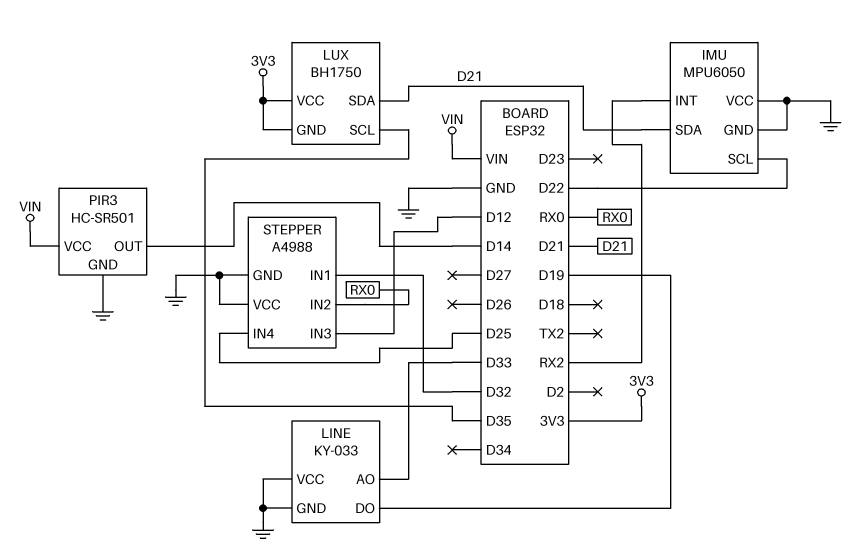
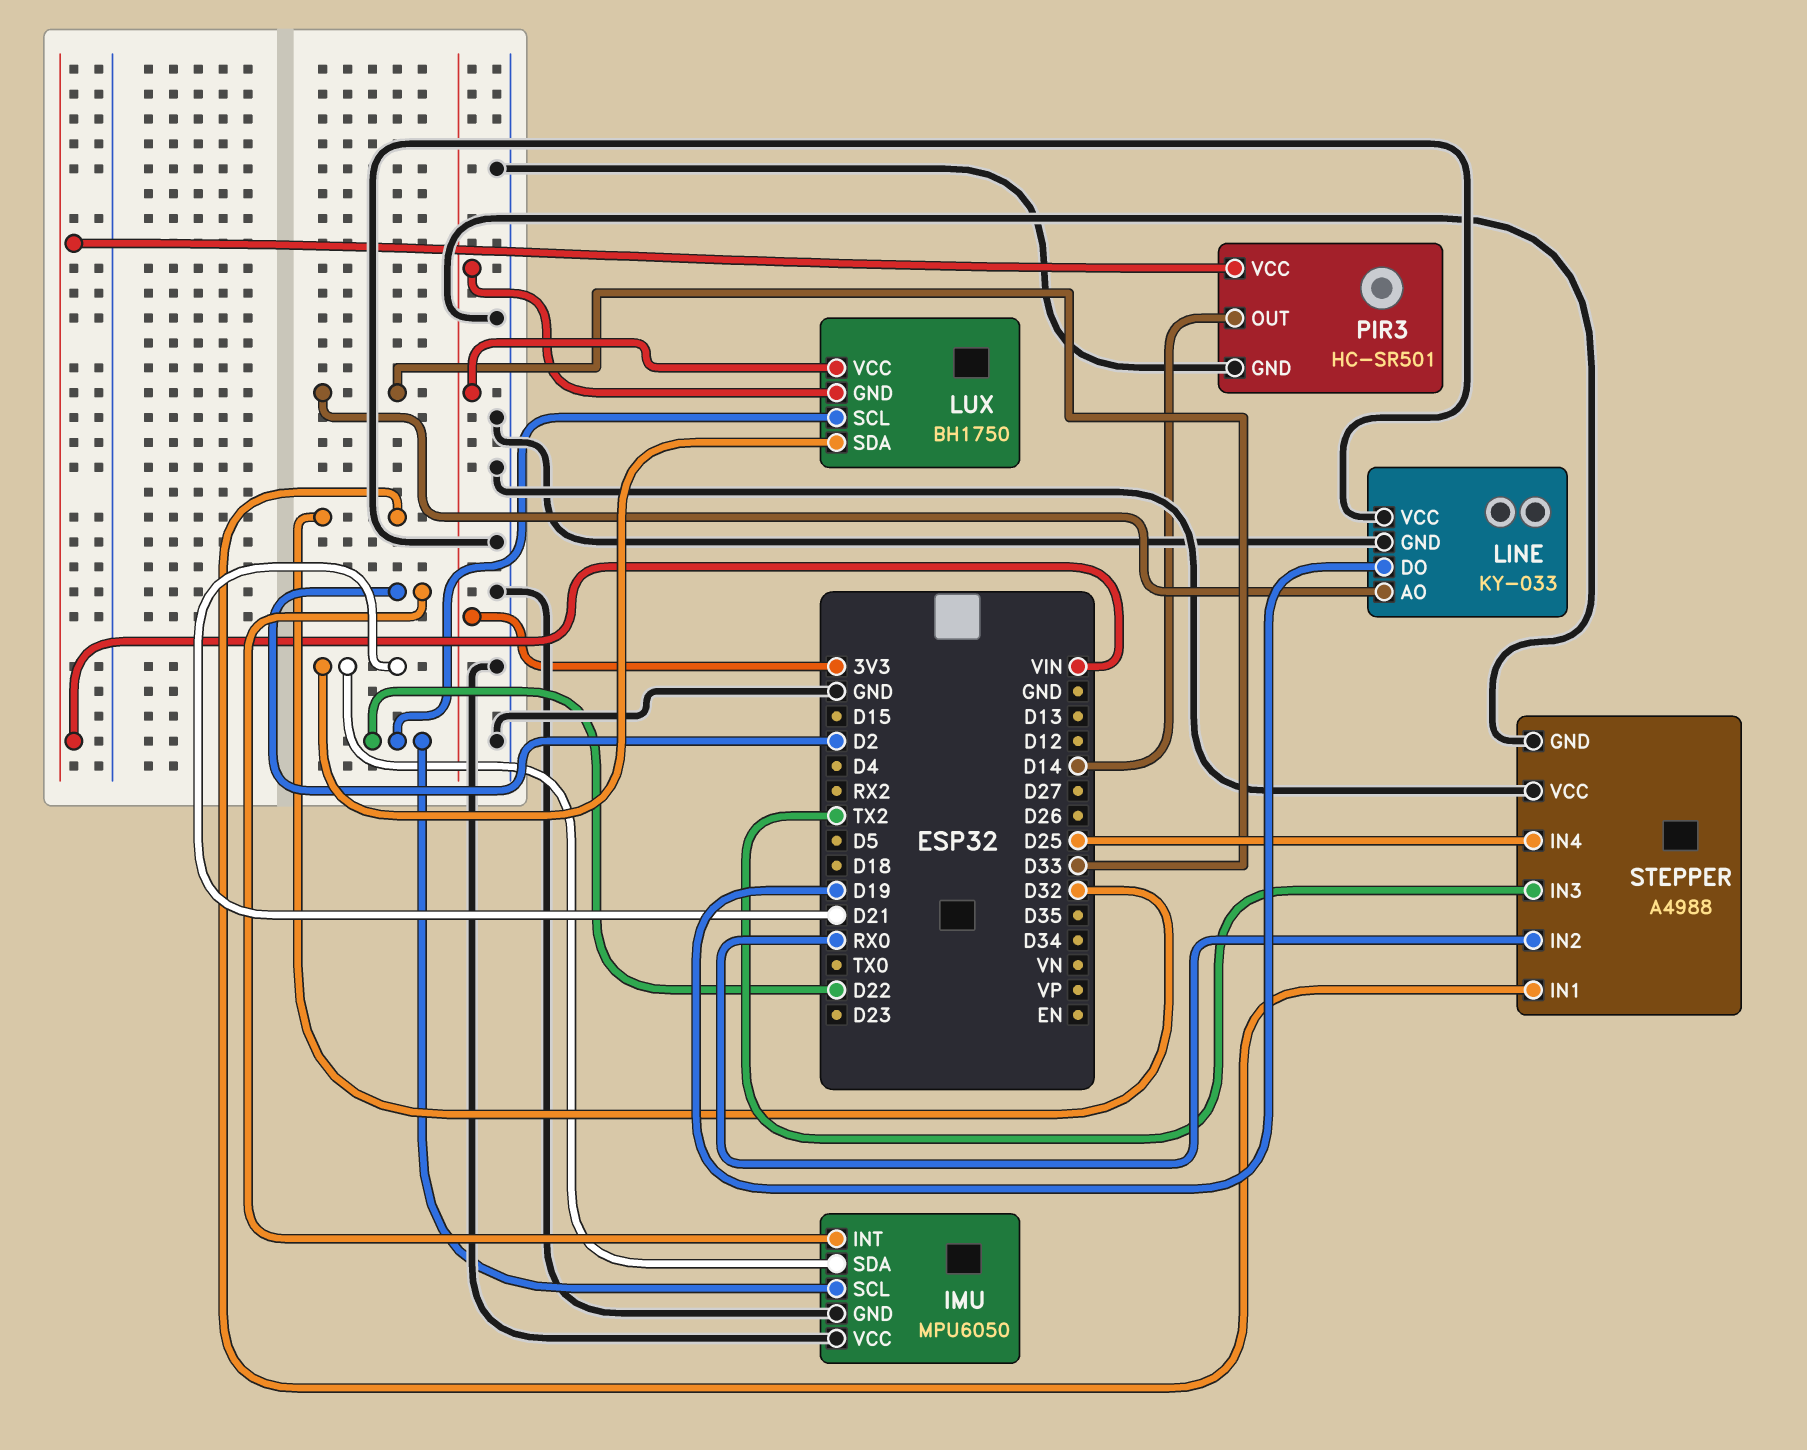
IMU pin INT: RX2 -> D2
LUX pin SCL: D35 -> D22
STEPPER pin IN3: D12 -> TX2

